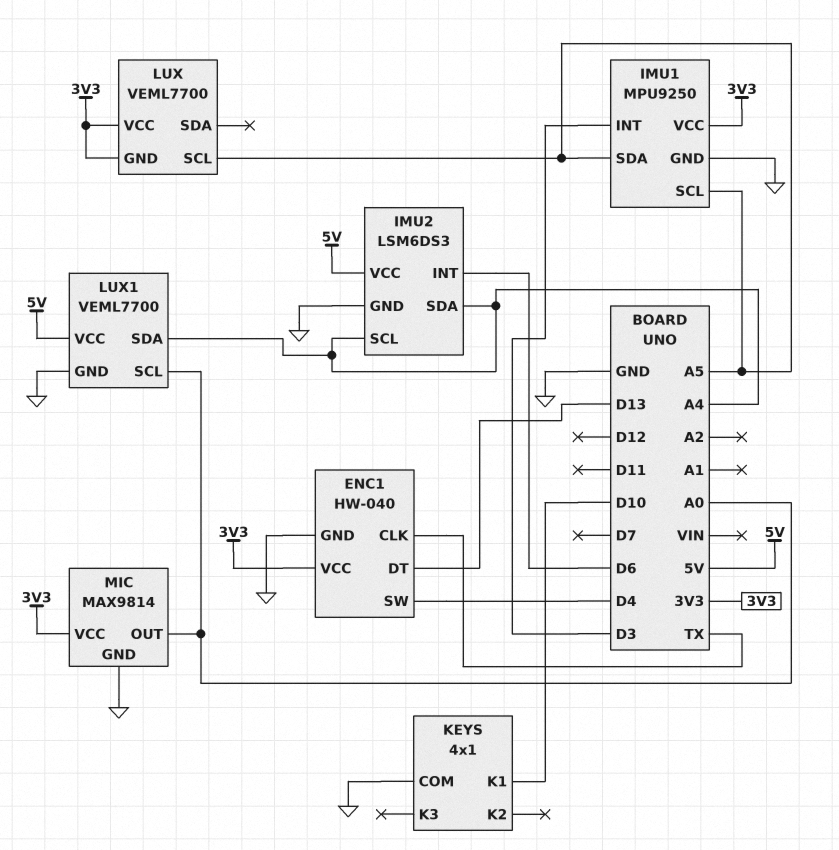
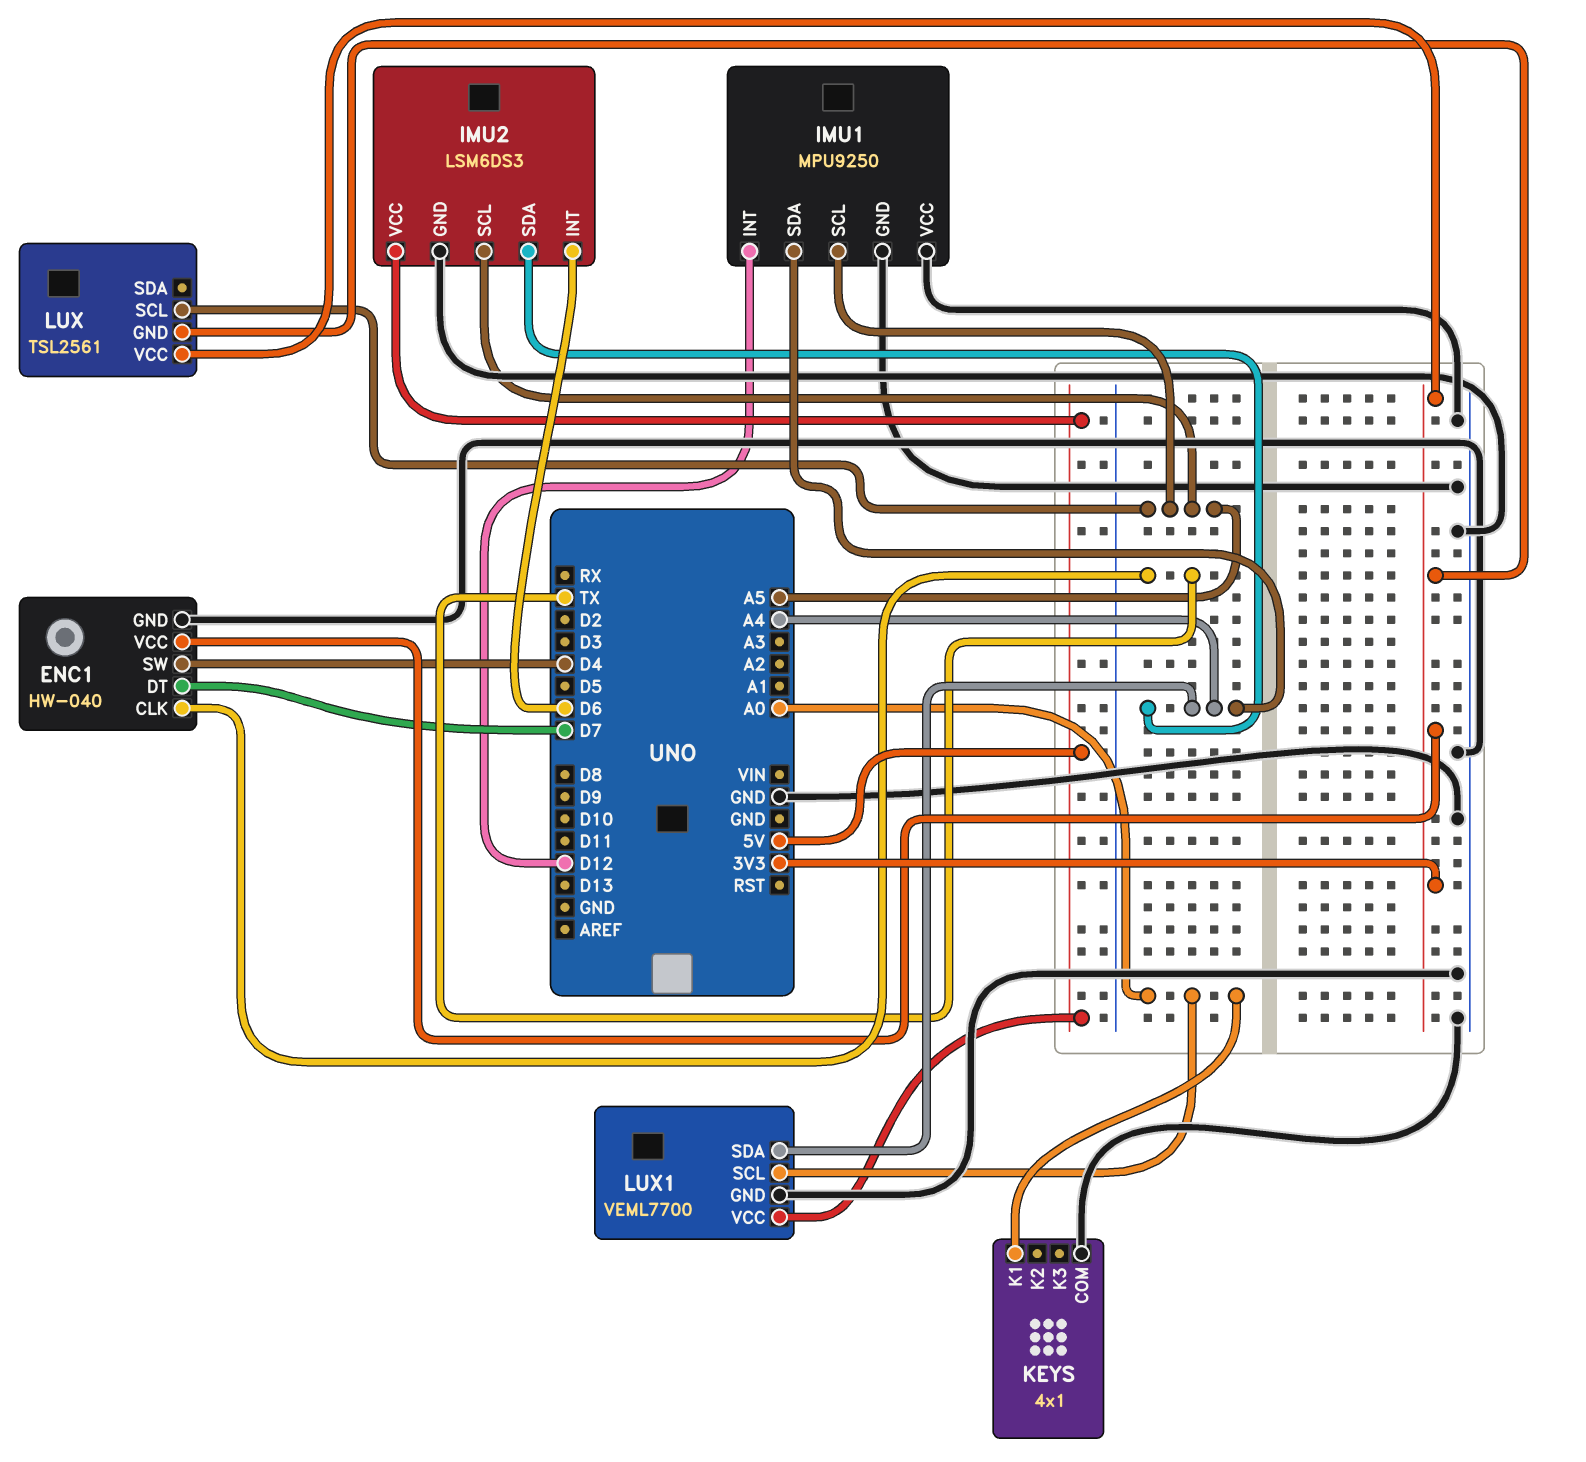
ENC1 pin DT: D13 -> D7
IMU1 pin INT: D3 -> D12
IMU1 pin SDA: A5 -> A4
IMU1 pin VCC: 3V3 -> GND
IMU2 pin SCL: A4 -> A5
KEYS pin K1: D10 -> A0
LUX: VEML7700 -> TSL2561
MIC: MAX9814 -> none
MIC pin GND: GND -> none
MIC pin OUT: A0 -> none
MIC pin VCC: 3V3 -> none

